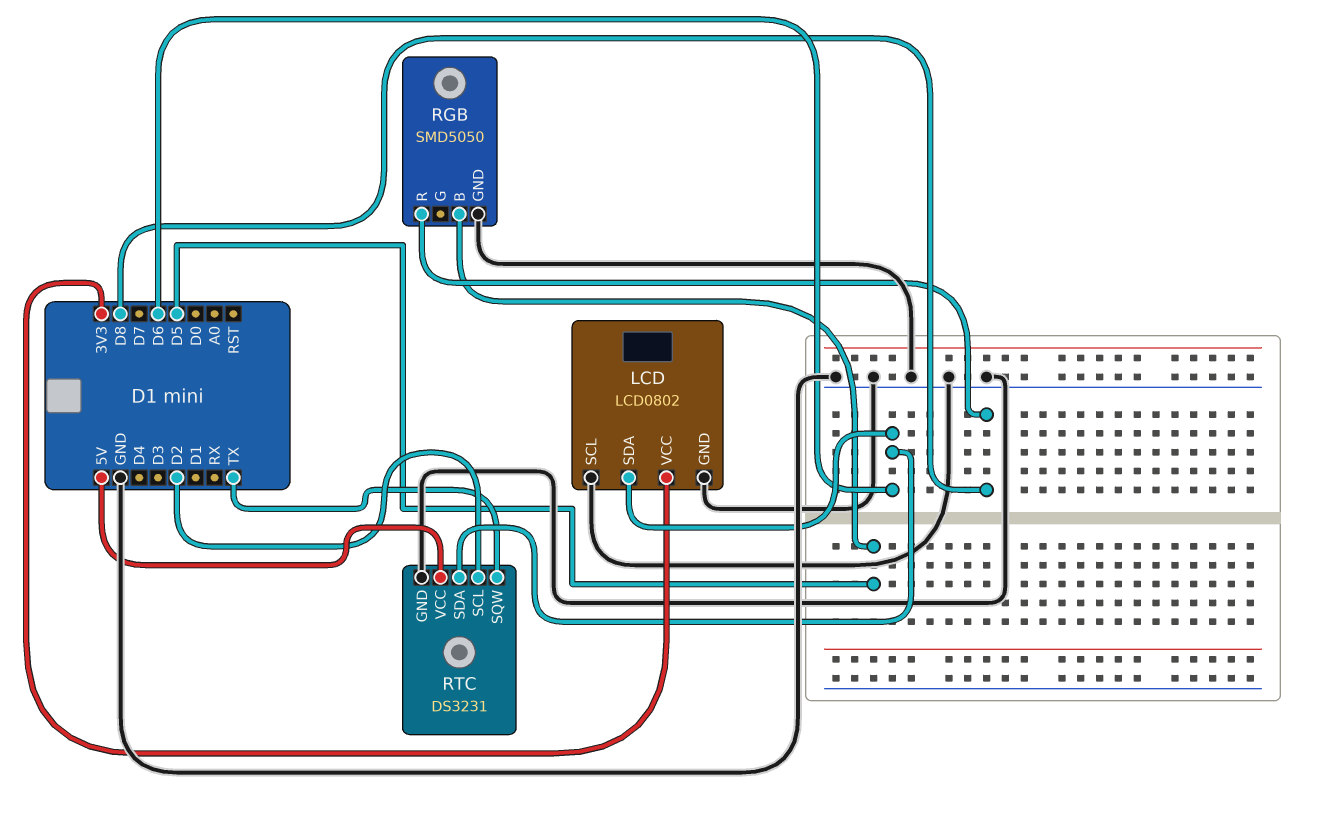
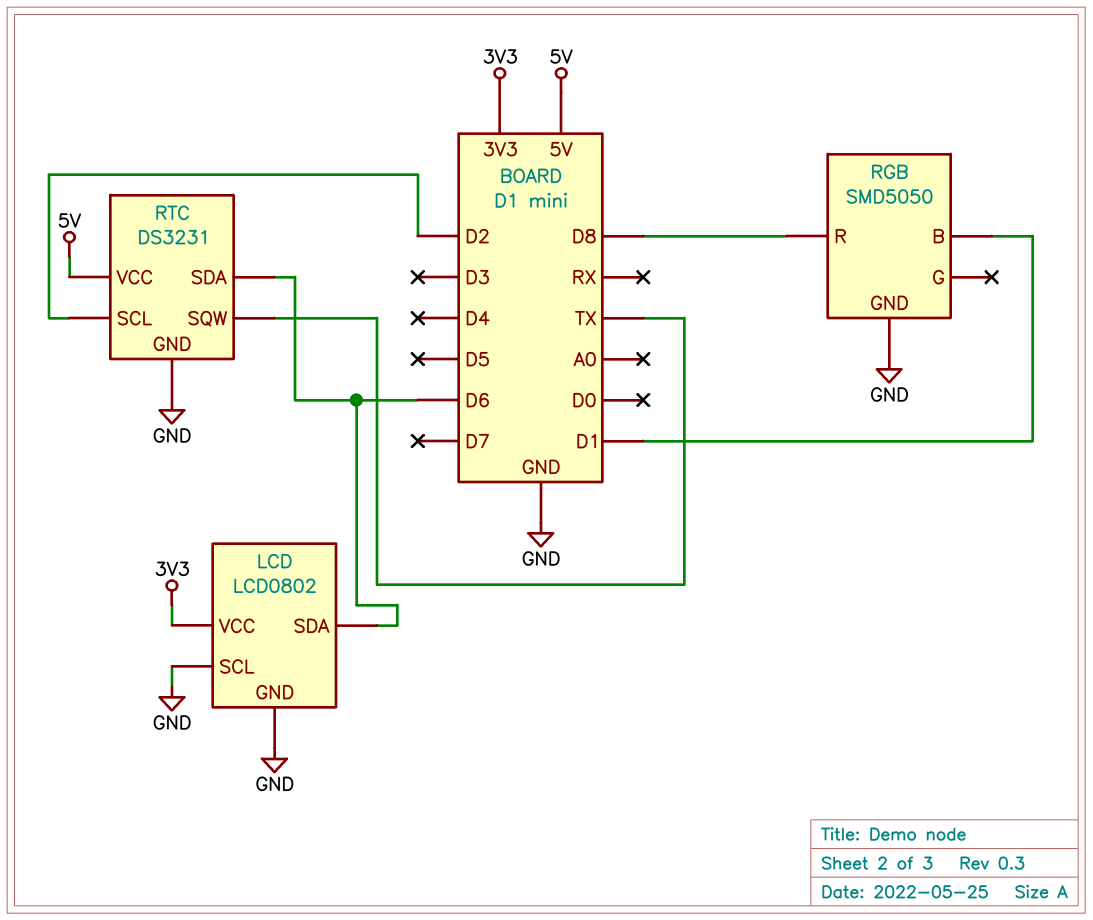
RGB pin B: D5 -> D1

